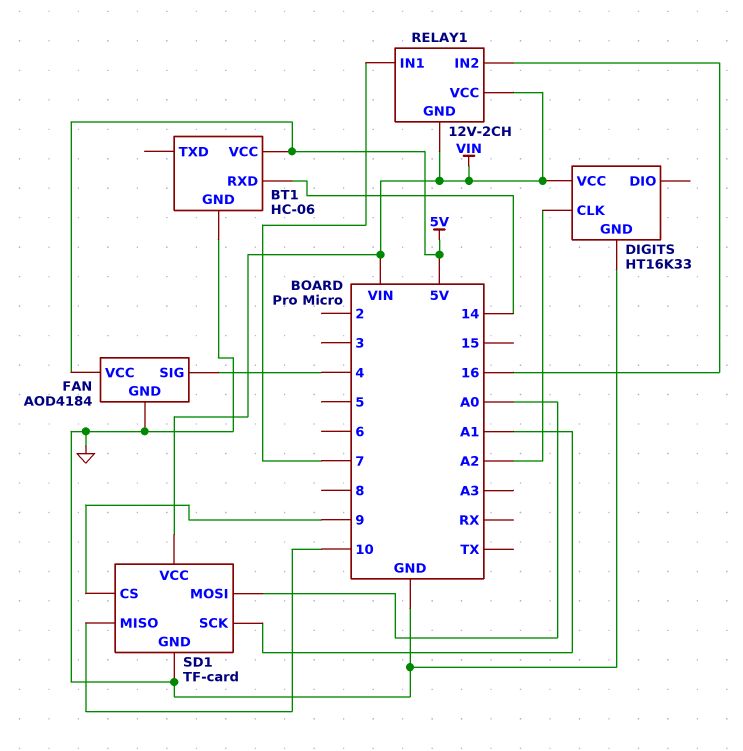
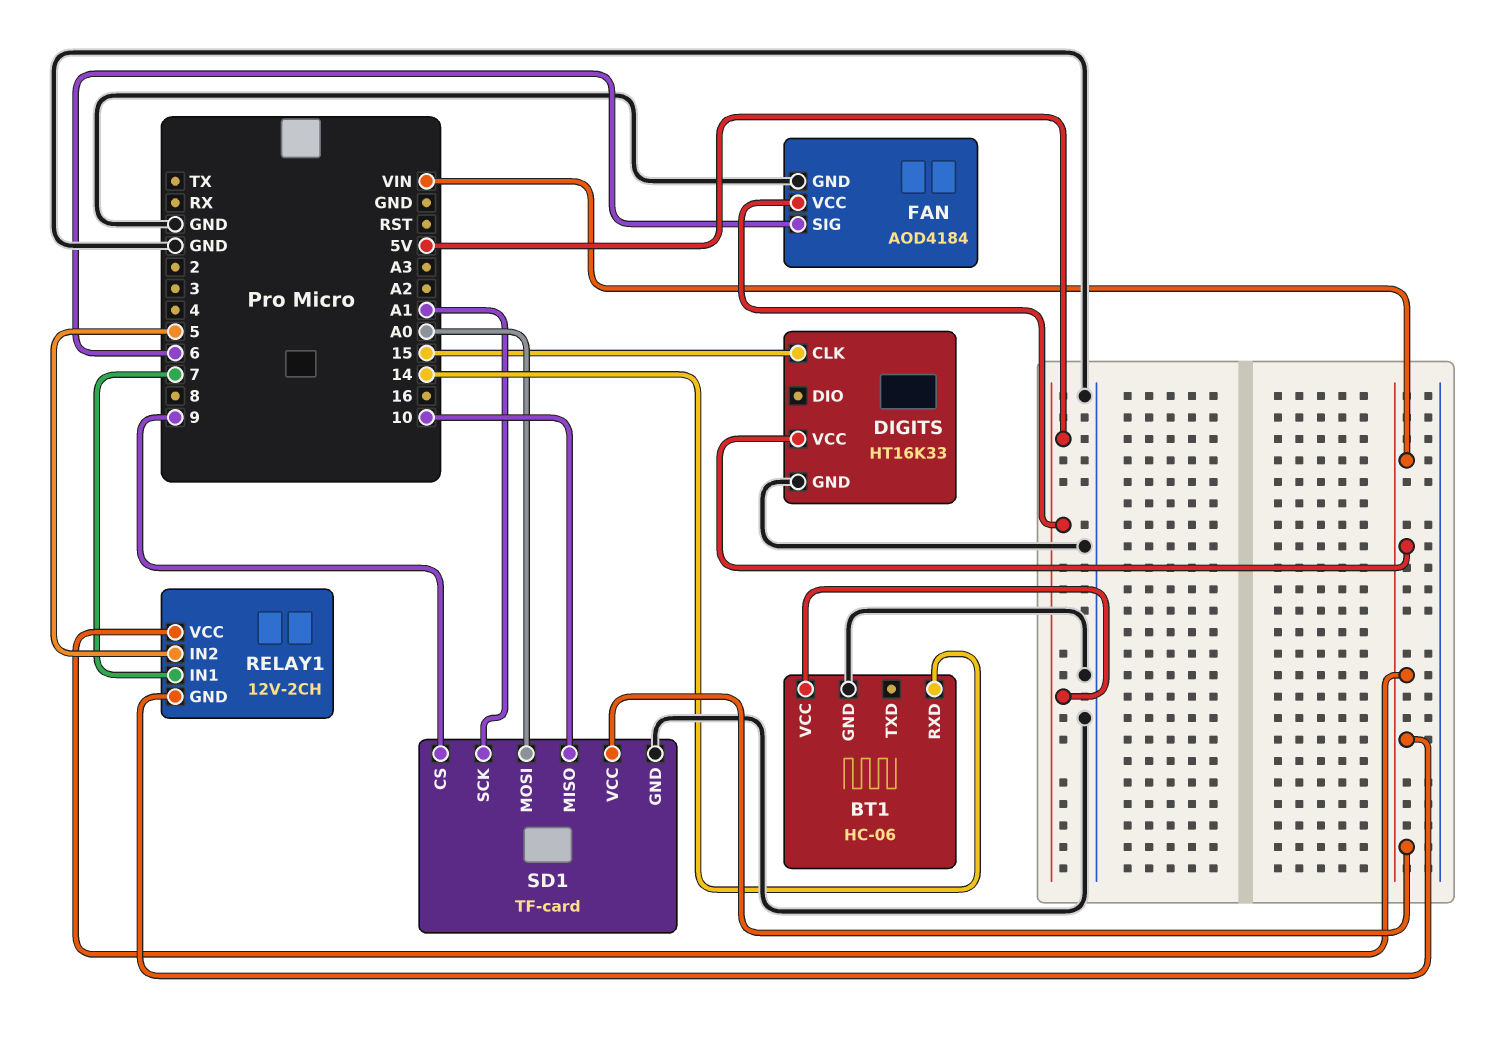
DIGITS pin CLK: A2 -> 15
FAN pin SIG: 4 -> 6
RELAY1 pin IN2: 16 -> 5

